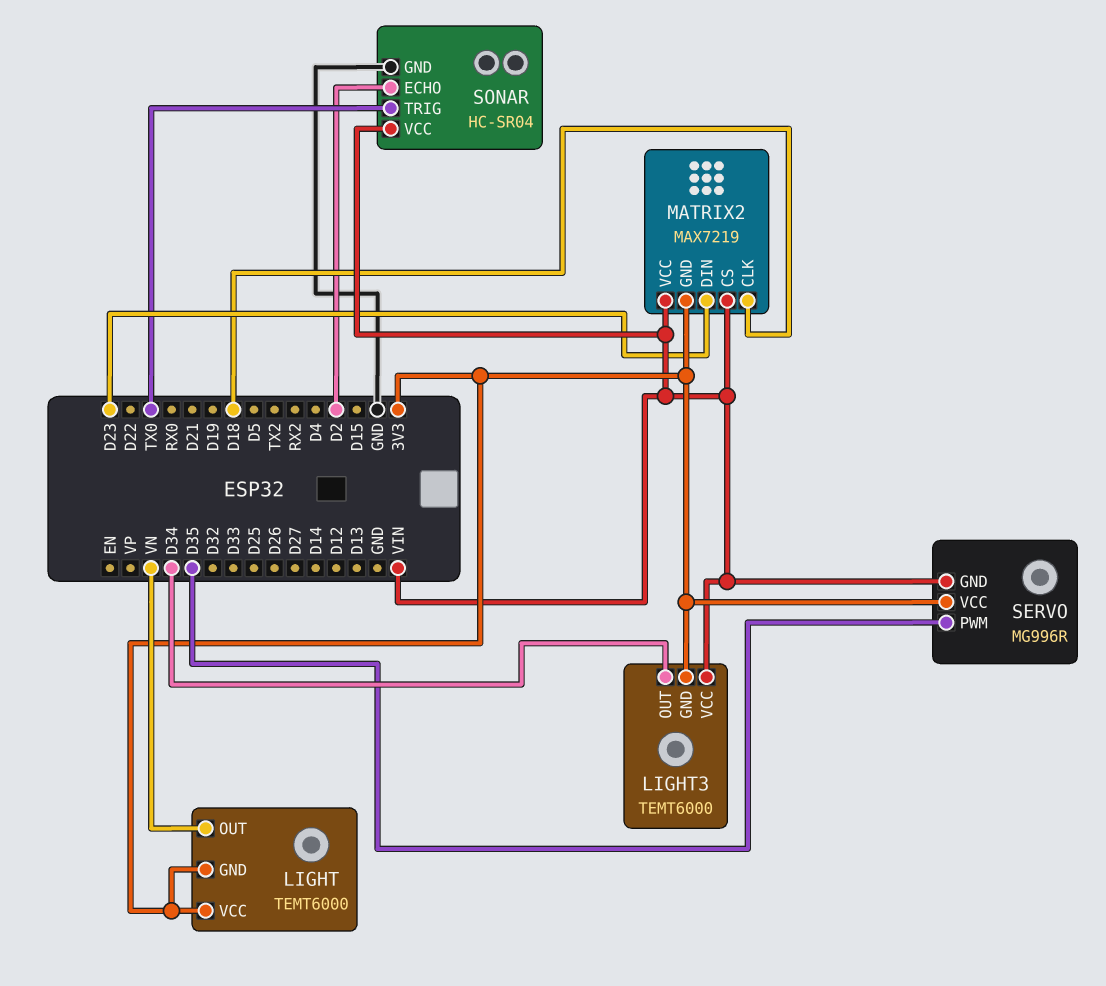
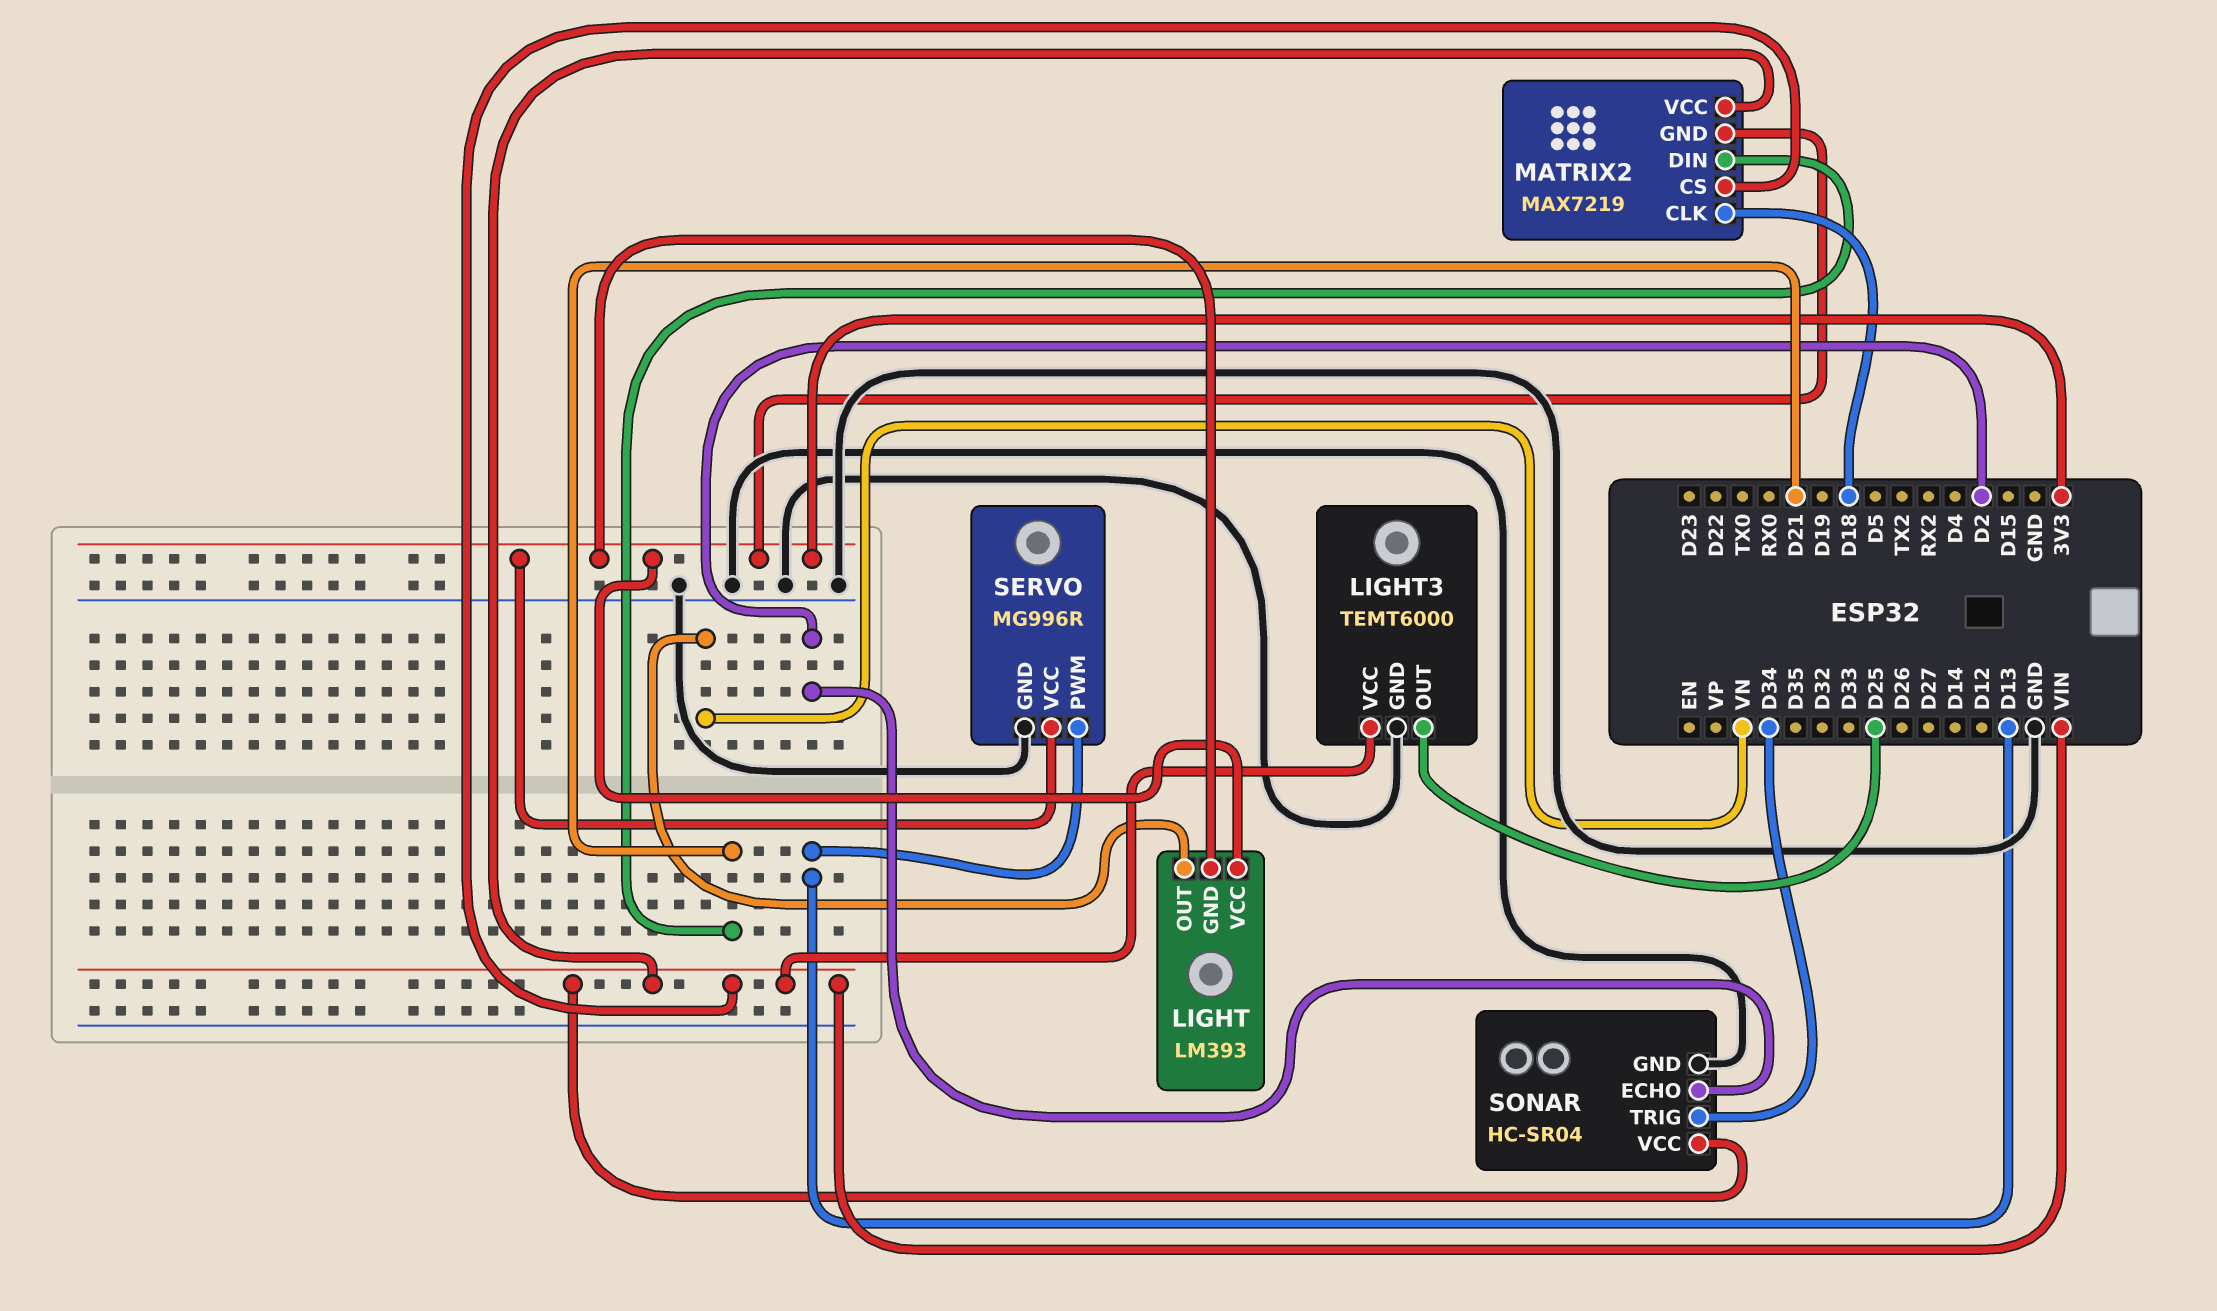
LIGHT: TEMT6000 -> LM393
LIGHT3 pin GND: 3V3 -> GND
LIGHT3 pin OUT: D34 -> D25
MATRIX2 pin DIN: D23 -> D21
SERVO pin GND: VIN -> GND
SERVO pin PWM: D35 -> D13
SONAR pin TRIG: TX0 -> D34

